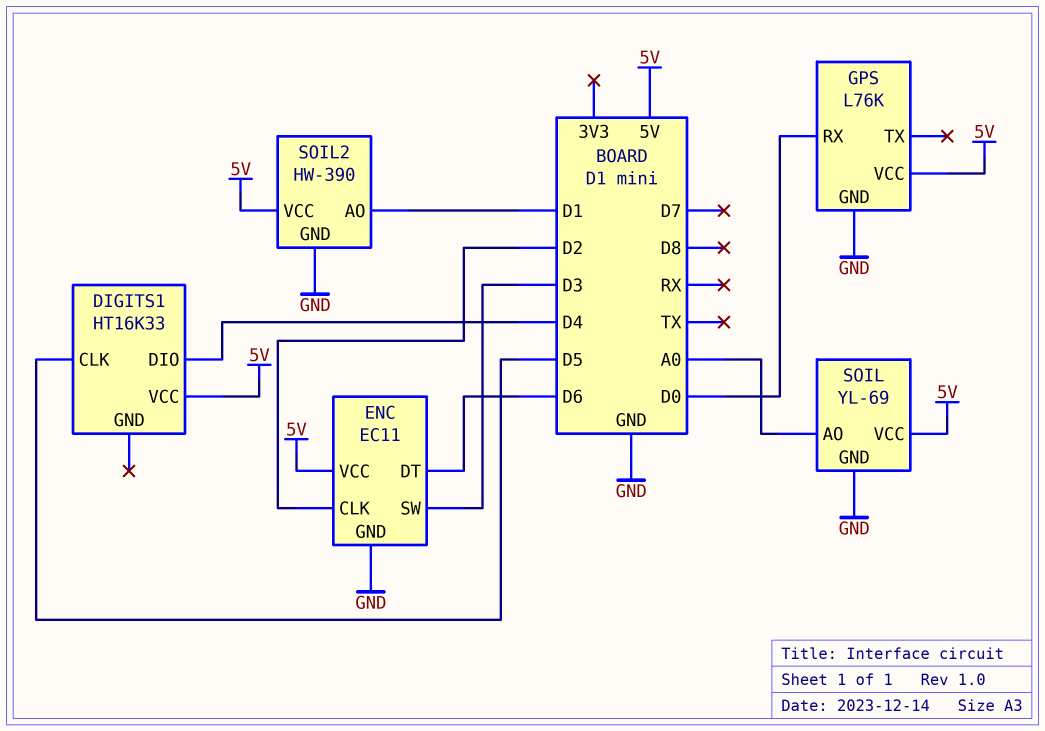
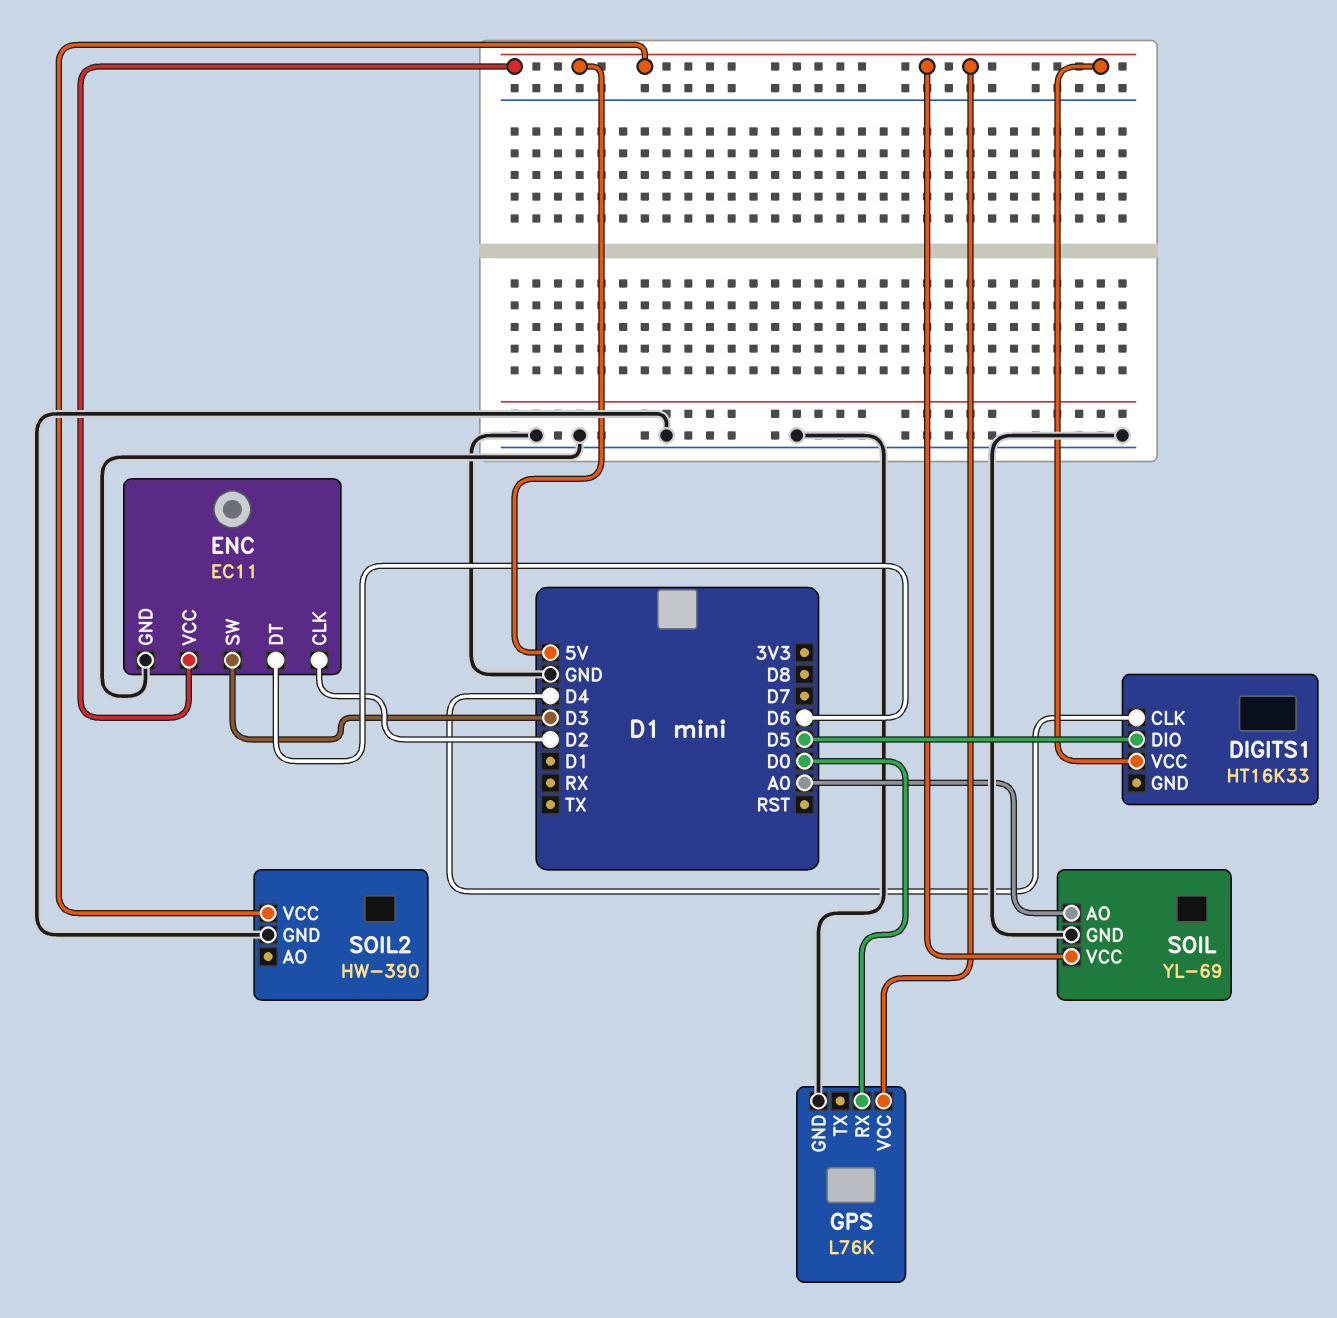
DIGITS1 pin CLK: D5 -> D4
DIGITS1 pin DIO: D4 -> D5
SOIL2 pin AO: D1 -> none

